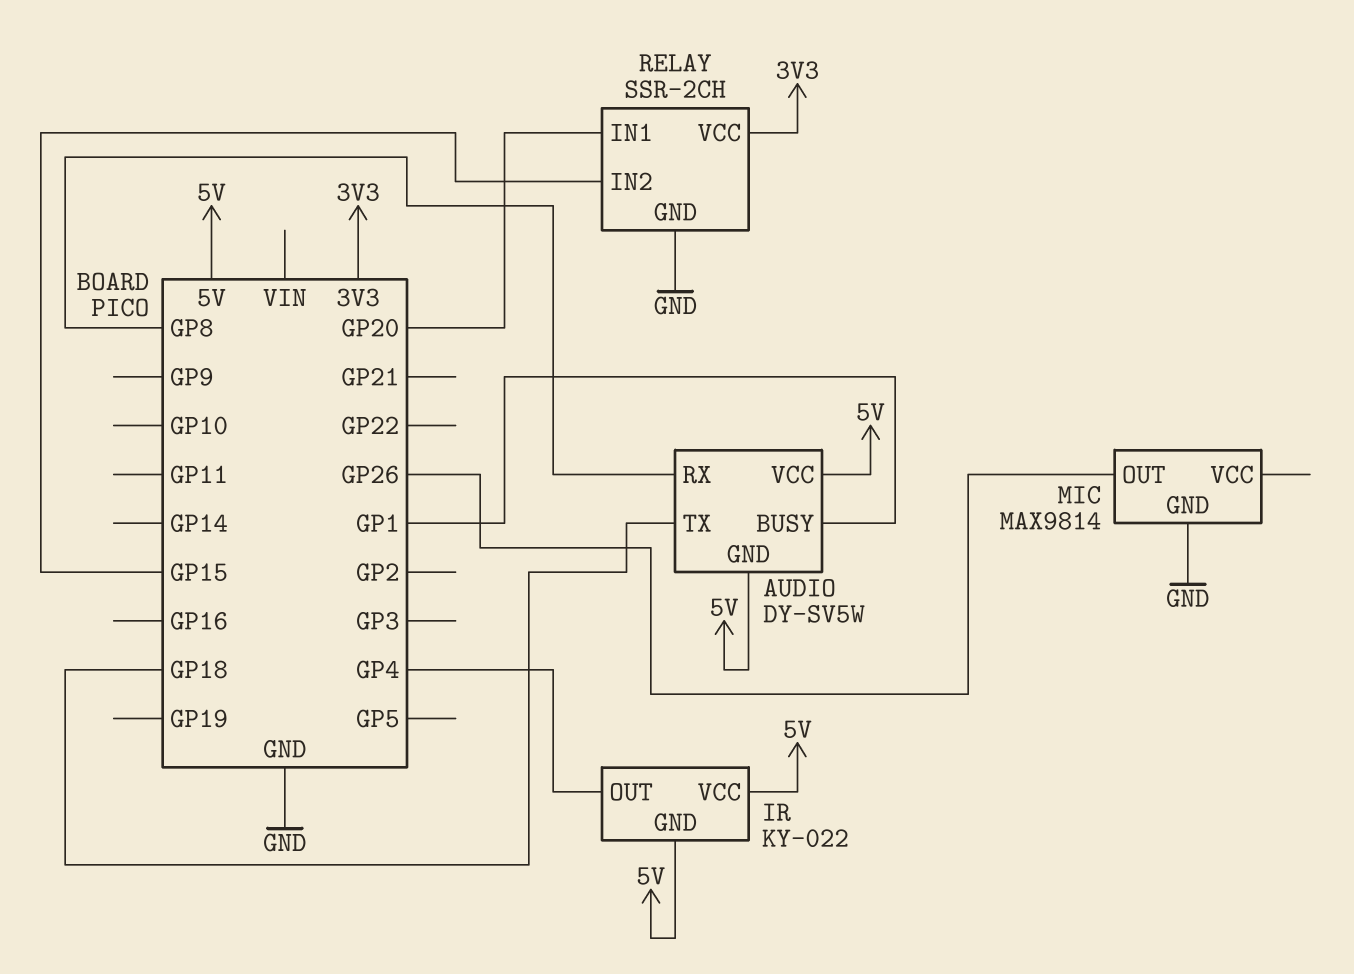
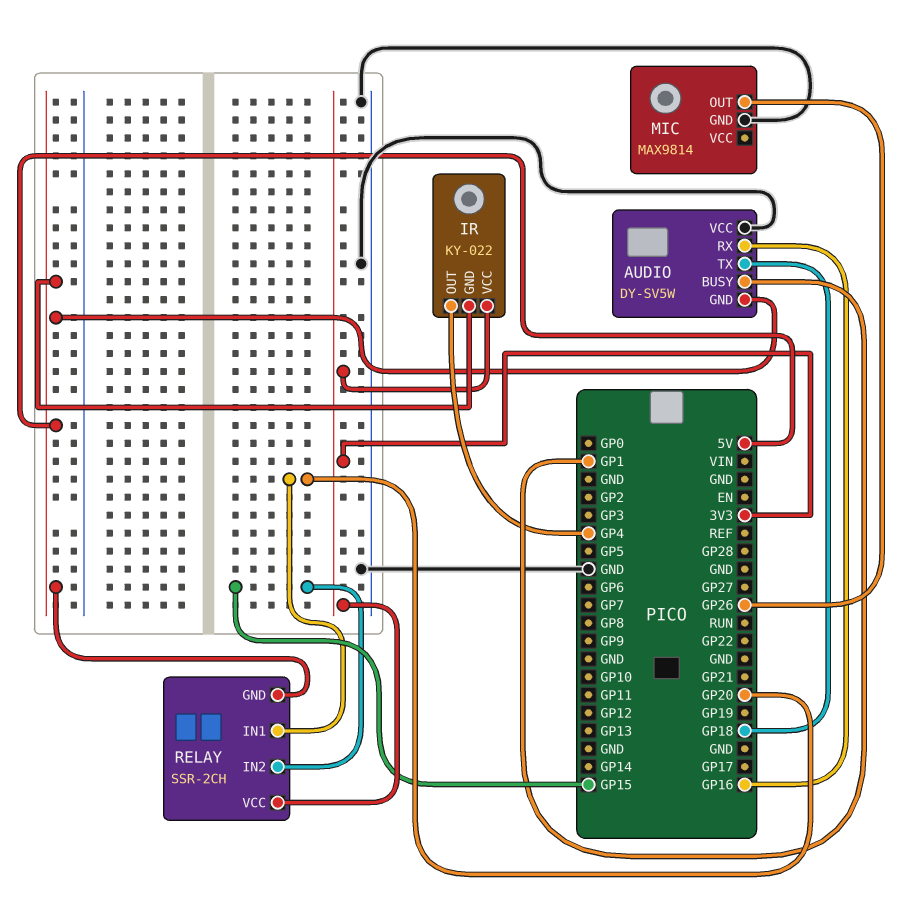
AUDIO pin RX: GP8 -> GP16
AUDIO pin VCC: 5V -> GND
IR pin VCC: 5V -> 3V3
RELAY pin GND: GND -> 5V

